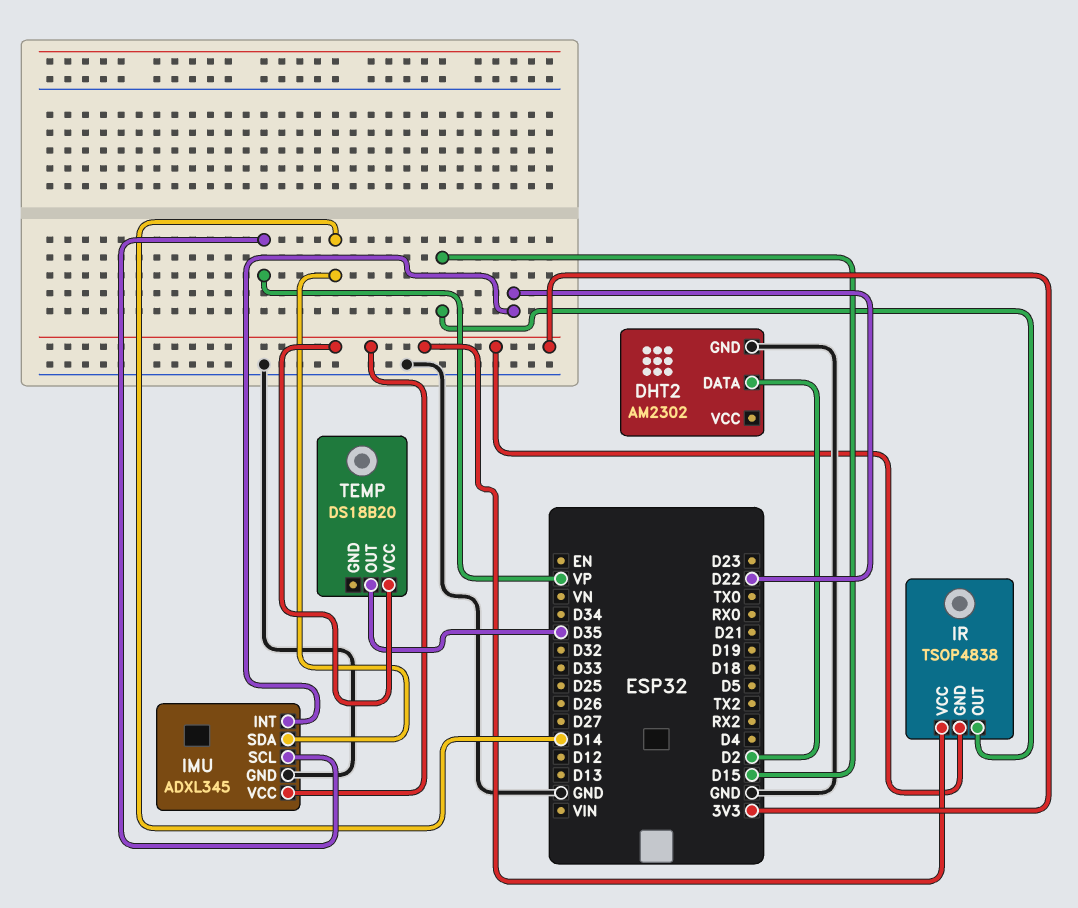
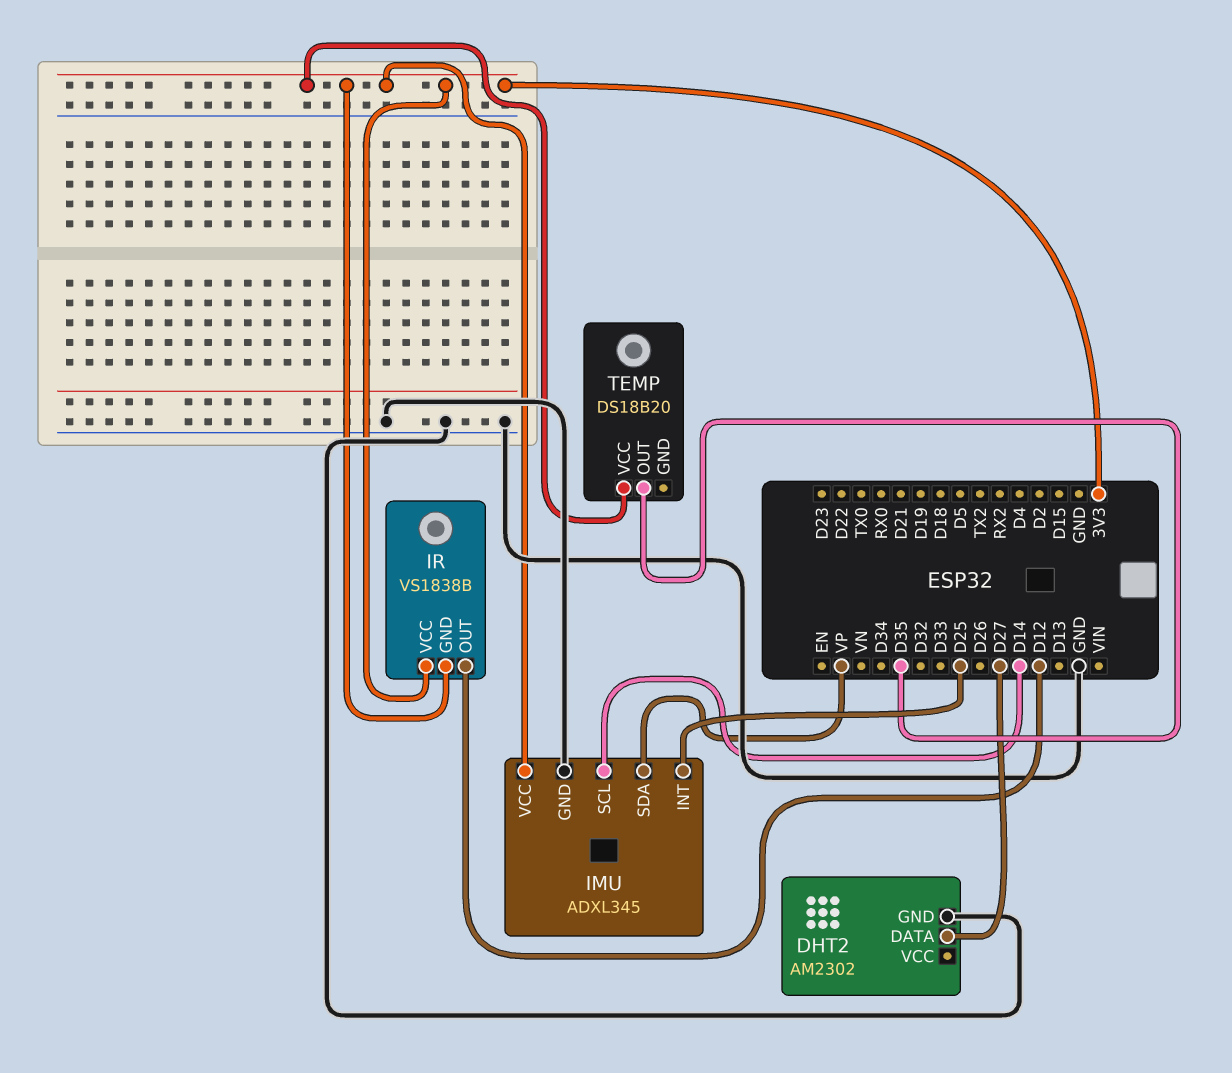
DHT2 pin DATA: D2 -> D27
IMU pin INT: D22 -> D25
IMU pin SCL: VP -> D14
IMU pin SDA: D14 -> VP
IR: TSOP4838 -> VS1838B
IR pin OUT: D15 -> D12

